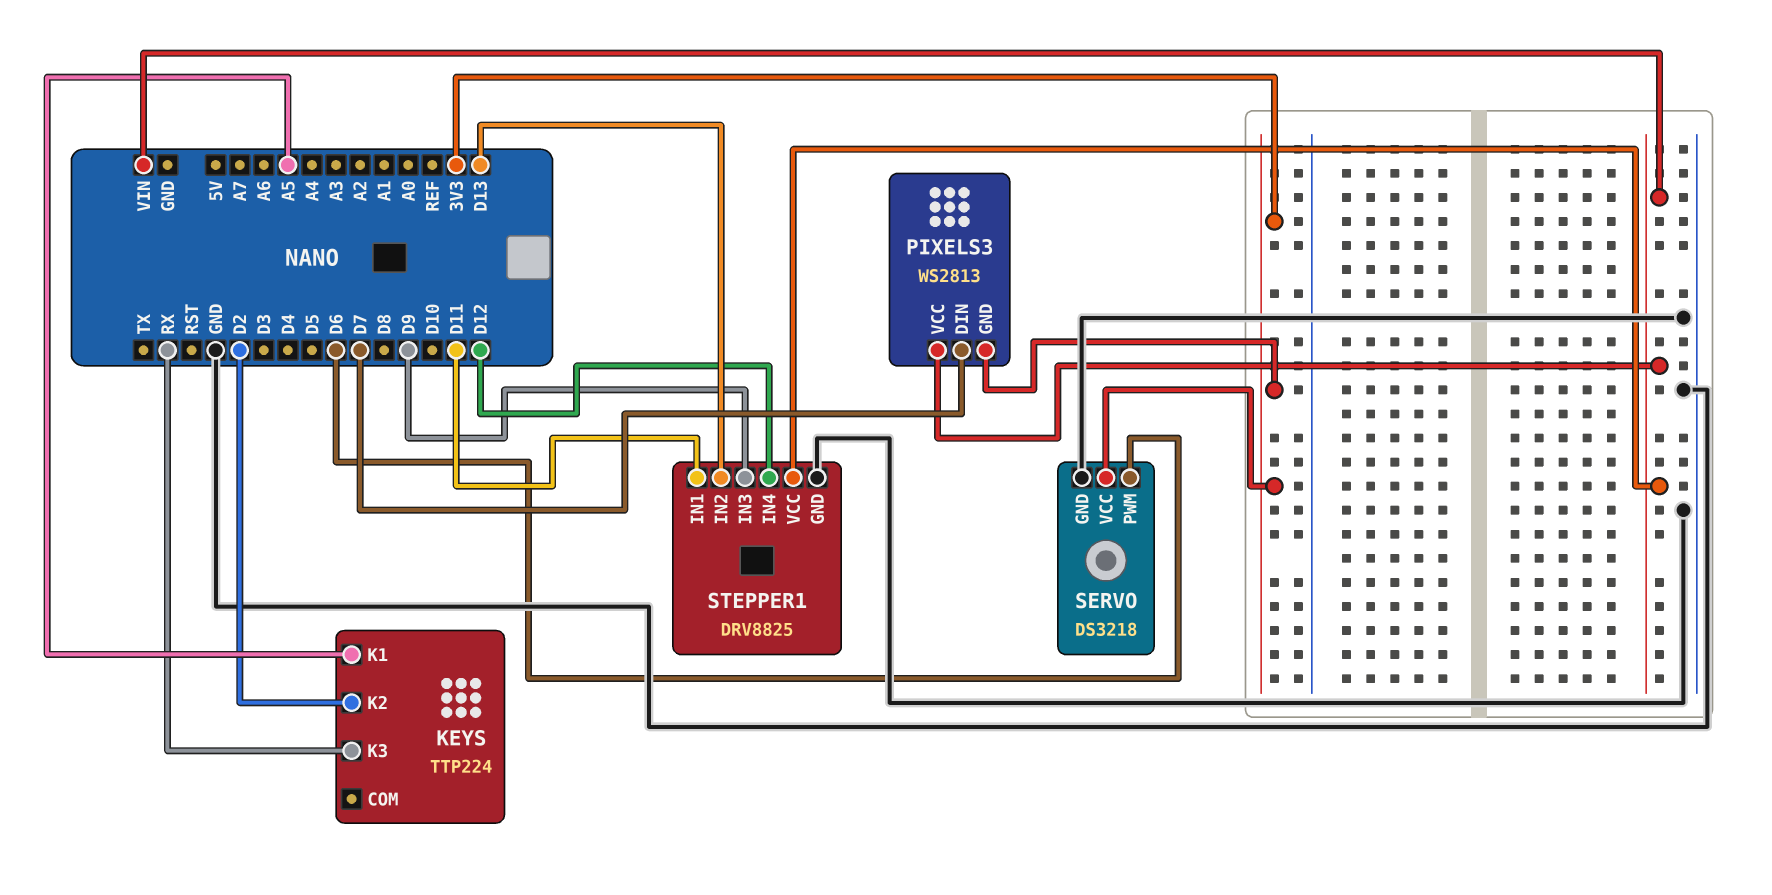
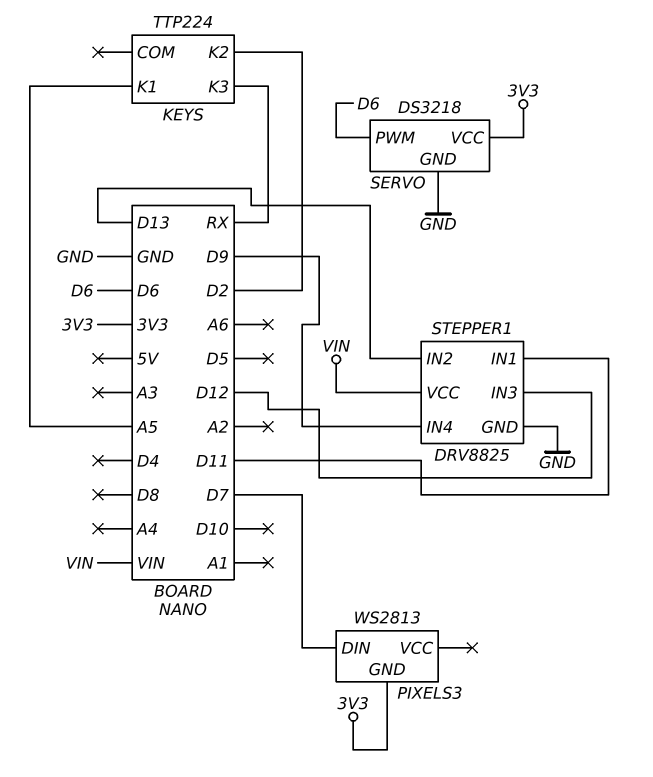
PIXELS3 pin VCC: VIN -> none
STEPPER1 pin IN3: D9 -> D12
STEPPER1 pin IN4: D12 -> D9

